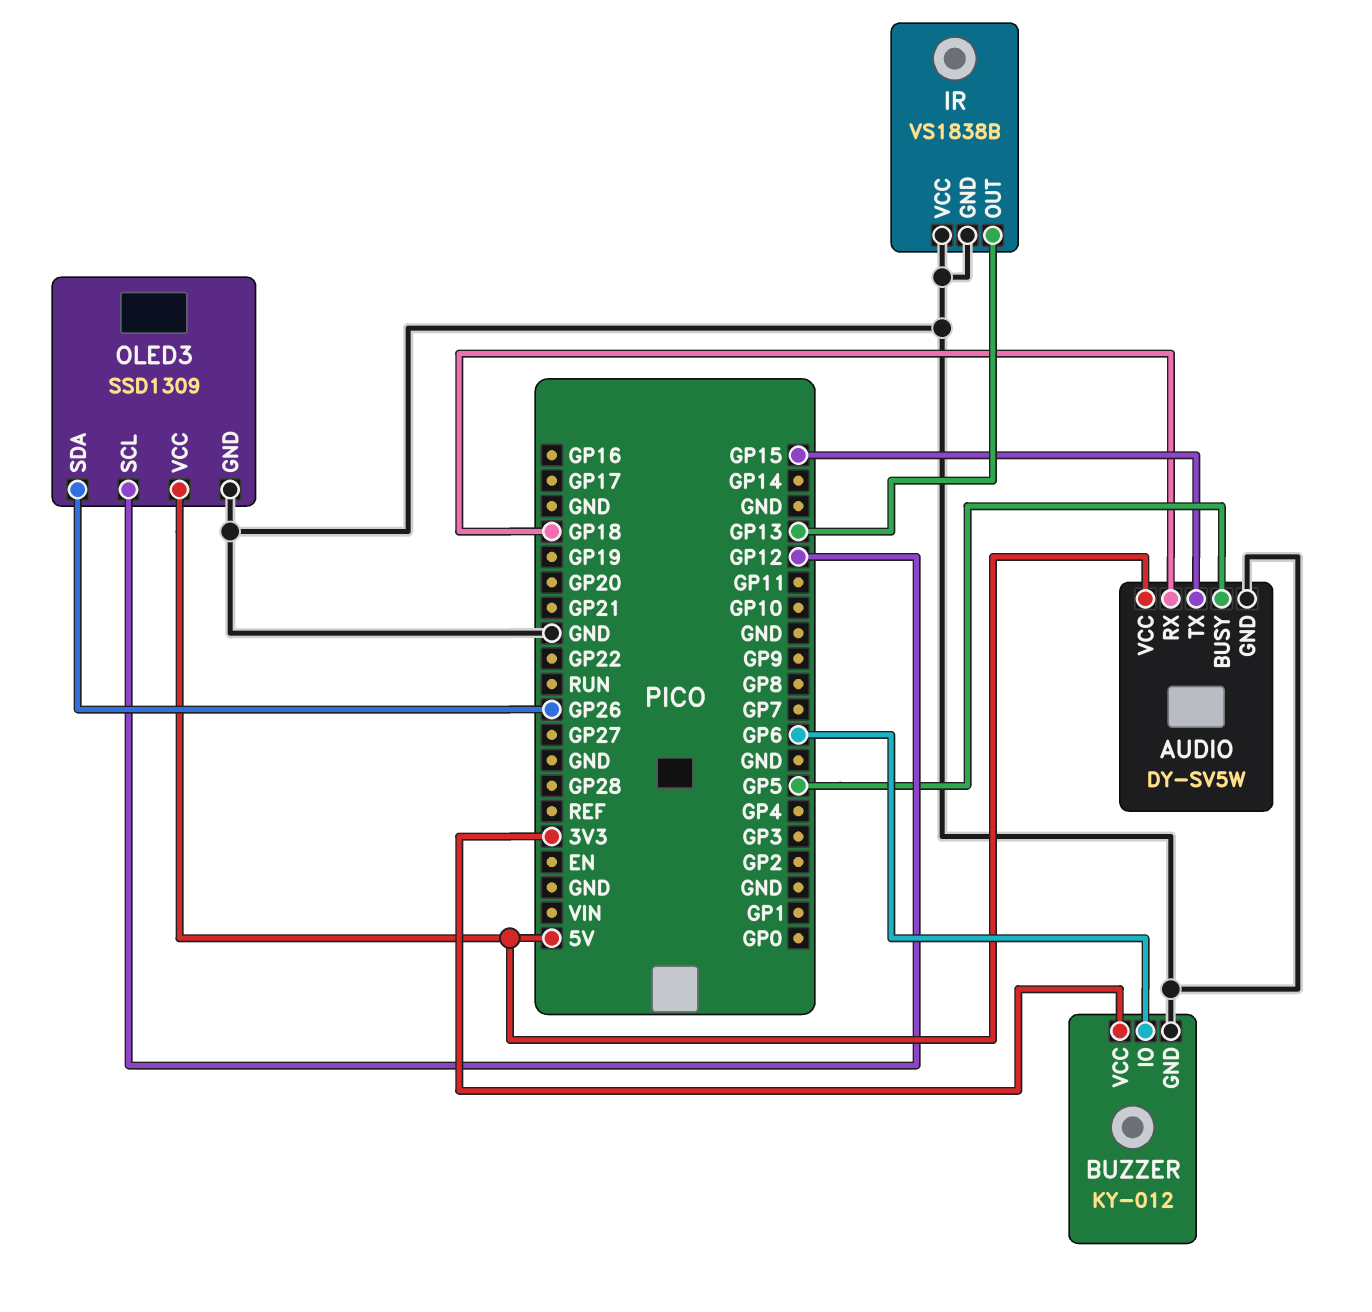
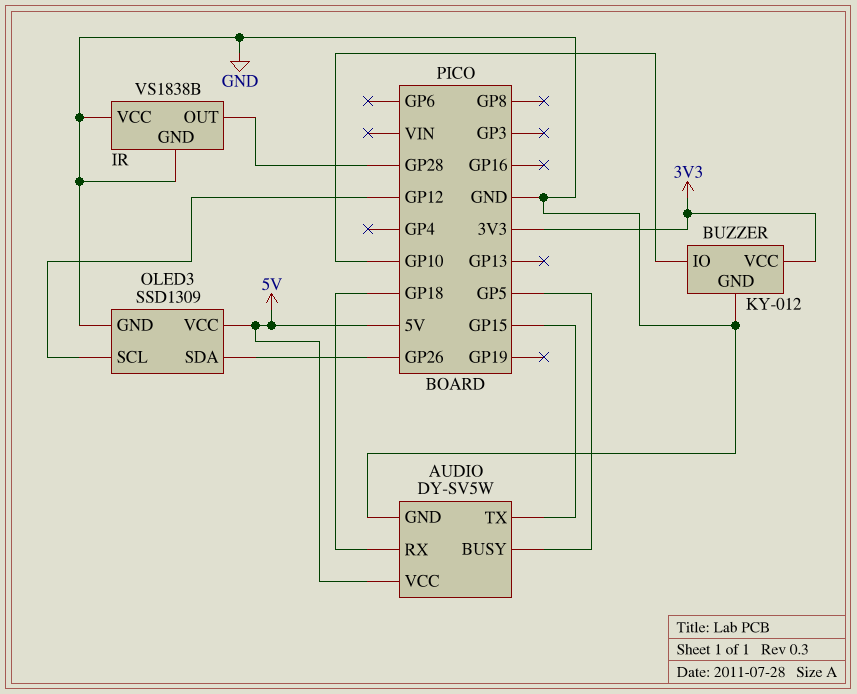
BUZZER pin IO: GP6 -> GP10
IR pin OUT: GP13 -> GP28

